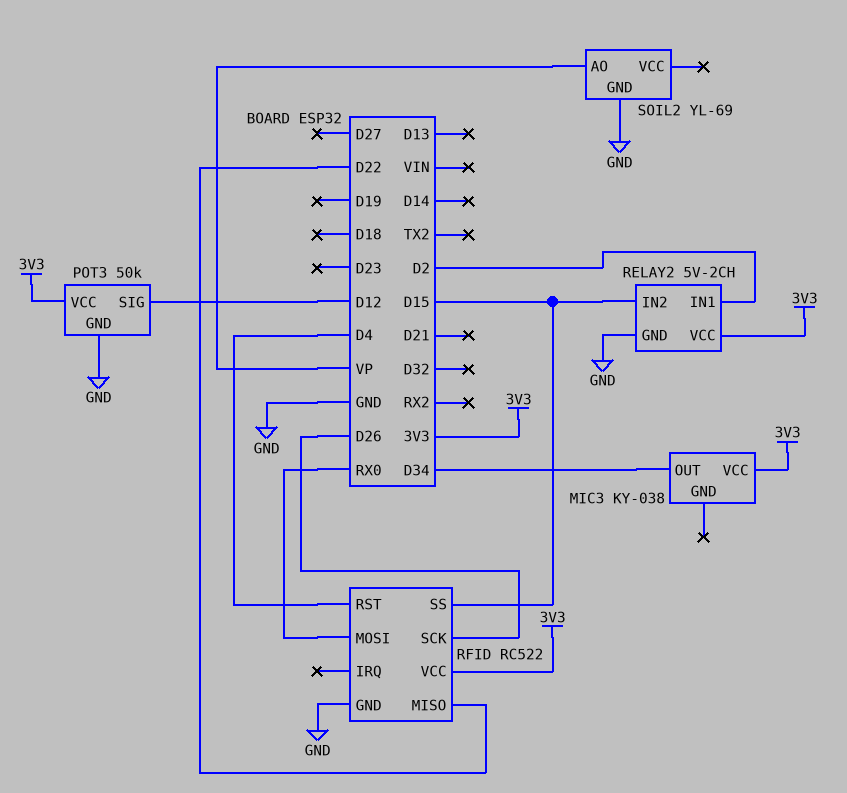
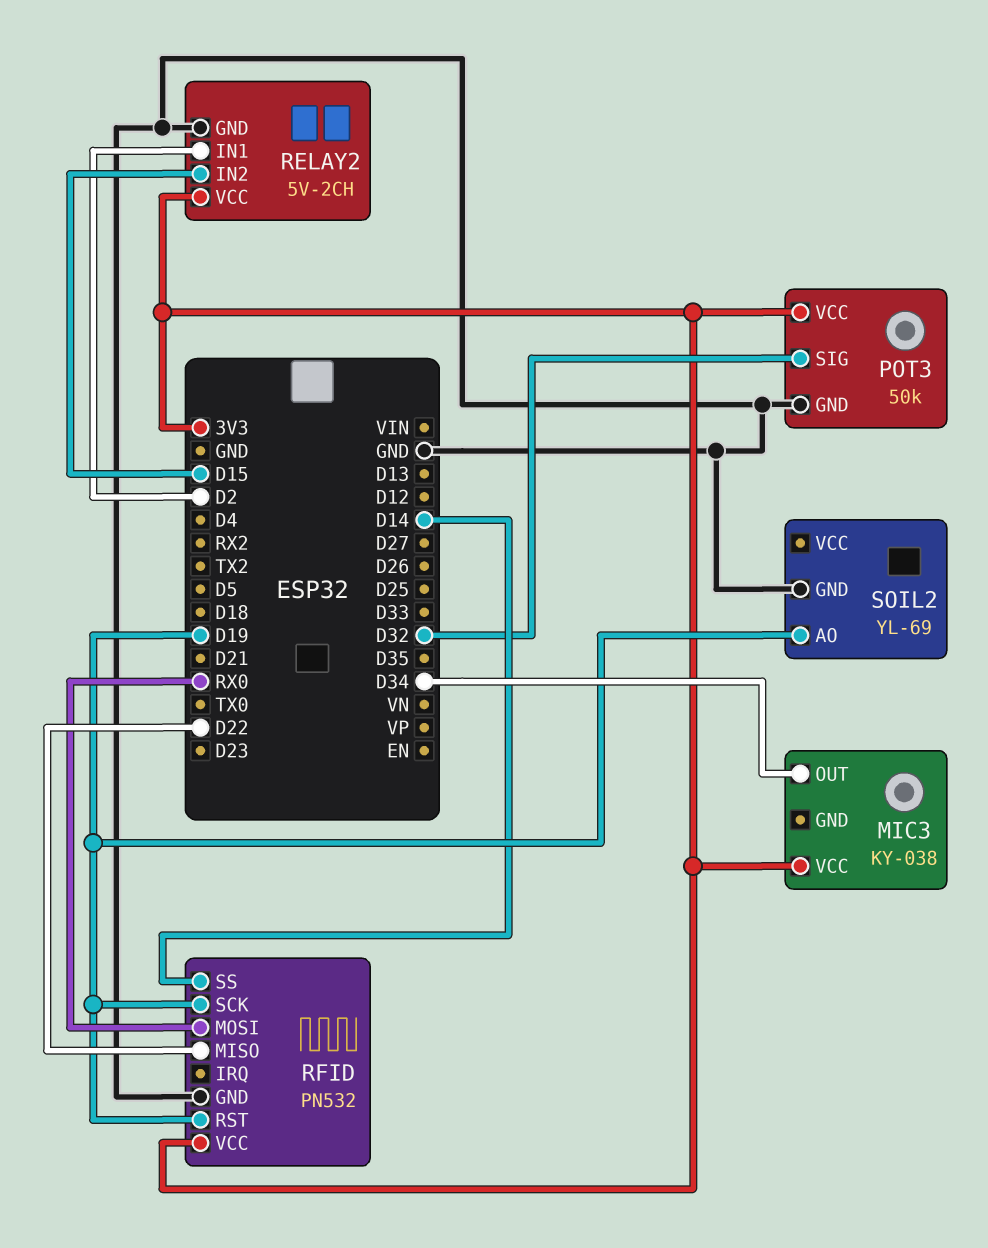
POT3 pin SIG: D12 -> D32
RFID: RC522 -> PN532
RFID pin RST: D4 -> D19
RFID pin SCK: D26 -> D19
RFID pin SS: D15 -> D14
SOIL2 pin AO: VP -> D19

